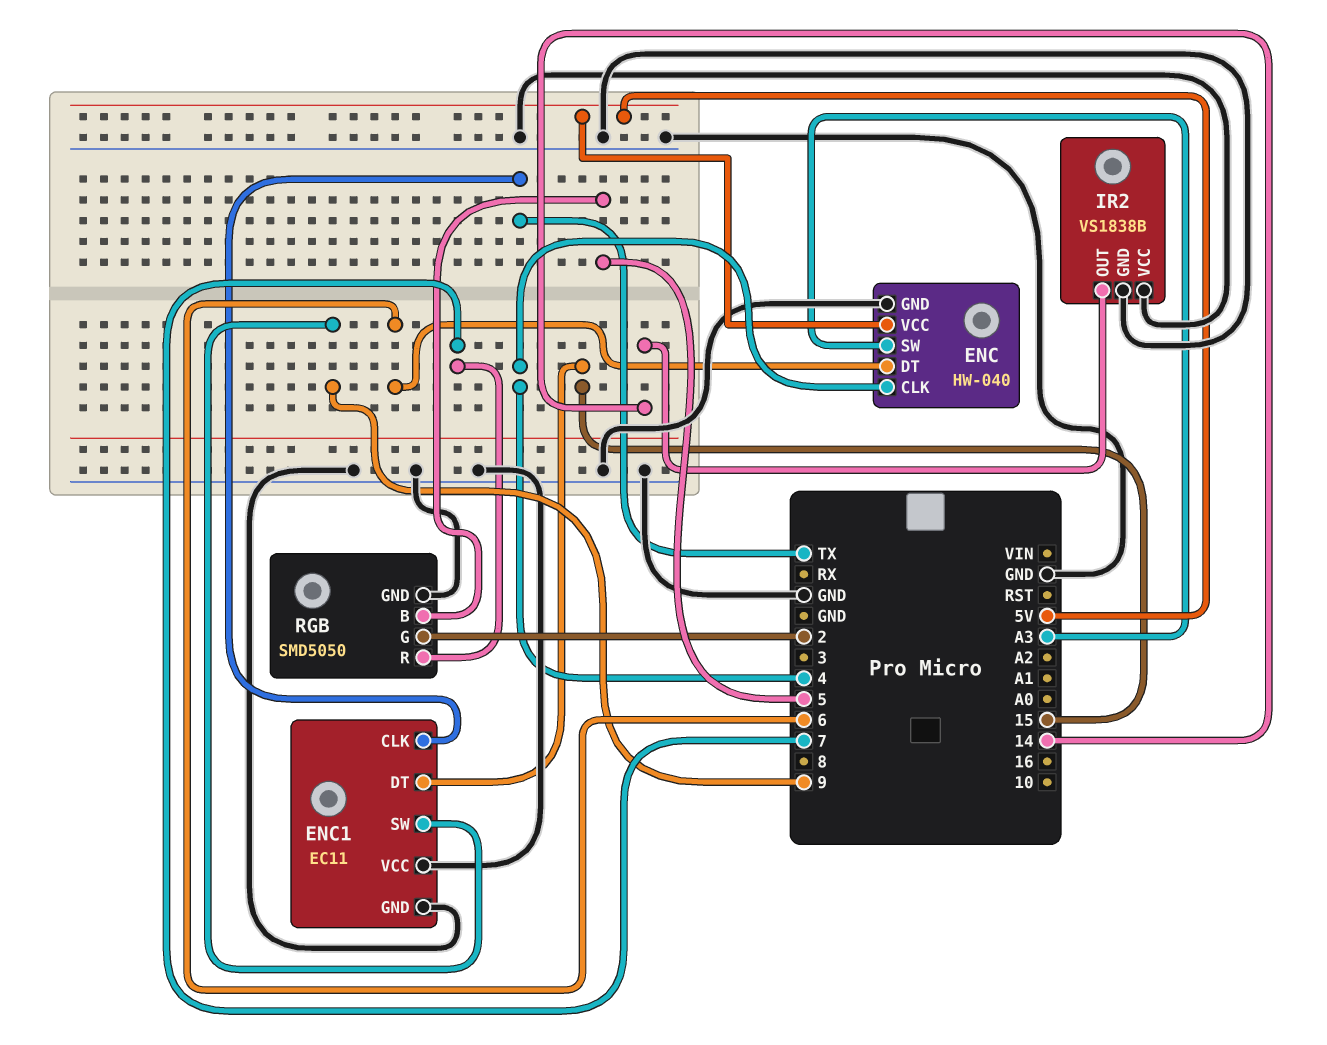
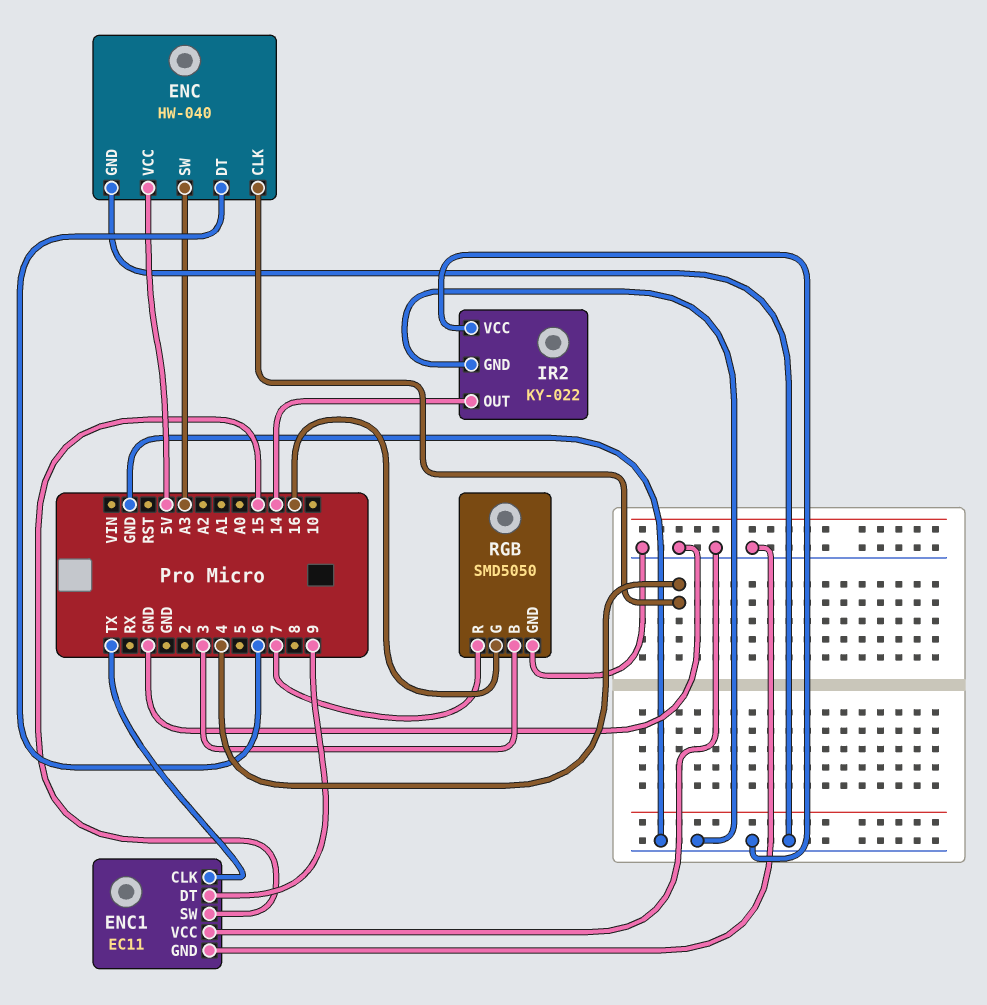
ENC1 pin DT: 15 -> 9
ENC1 pin SW: 9 -> 15
IR2: VS1838B -> KY-022
RGB pin B: 5 -> 3
RGB pin G: 2 -> 16

